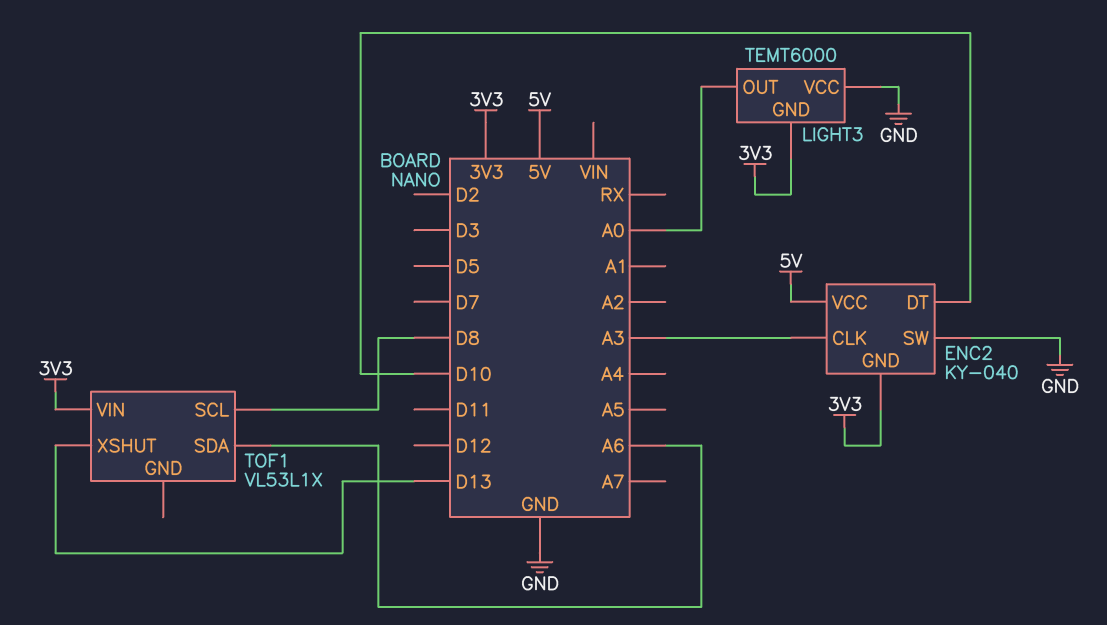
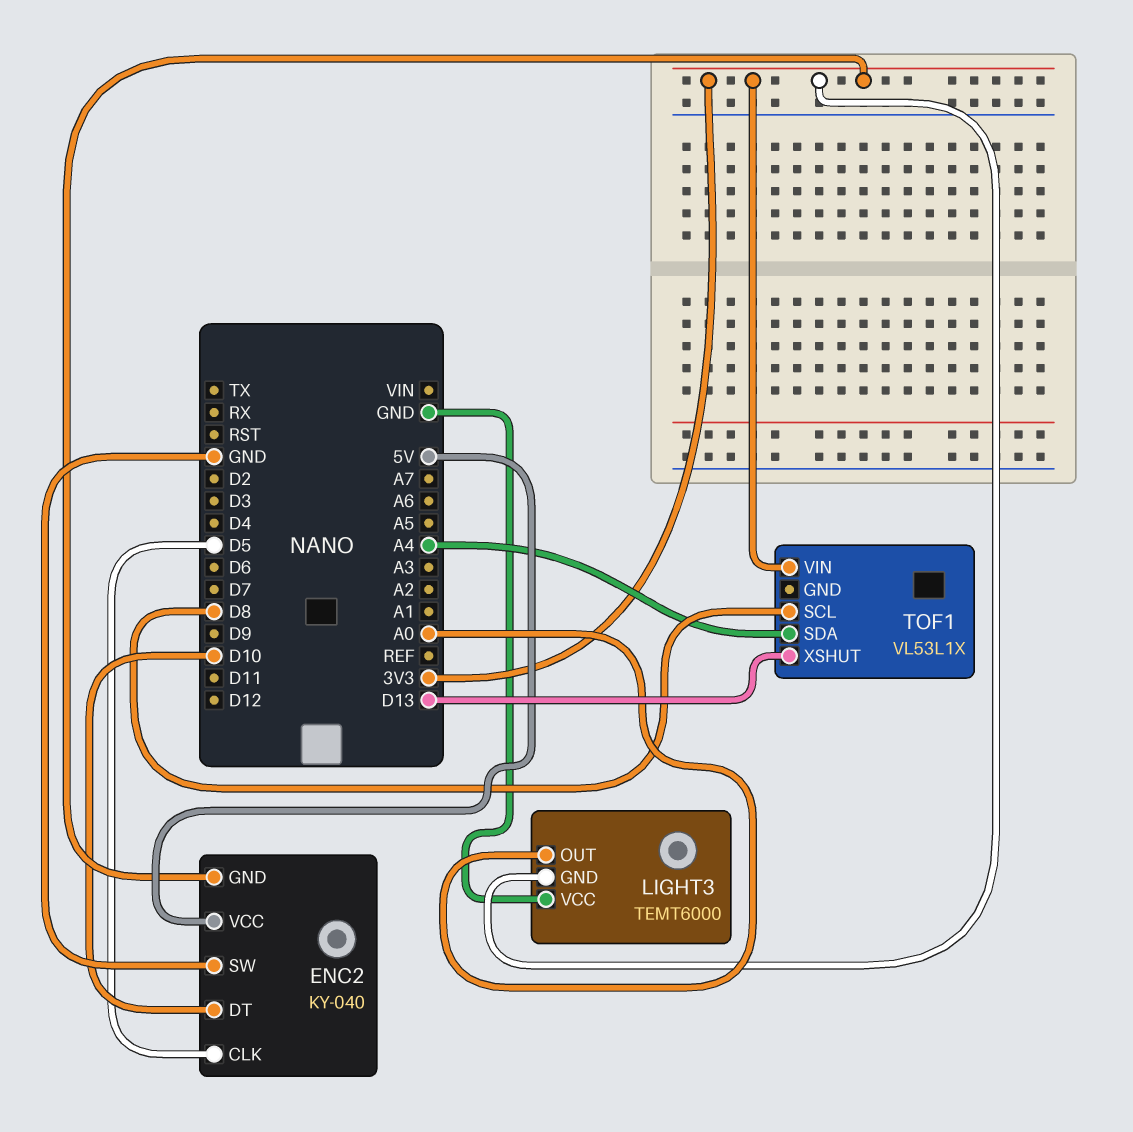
ENC2 pin CLK: A3 -> D5
TOF1 pin SDA: A6 -> A4

